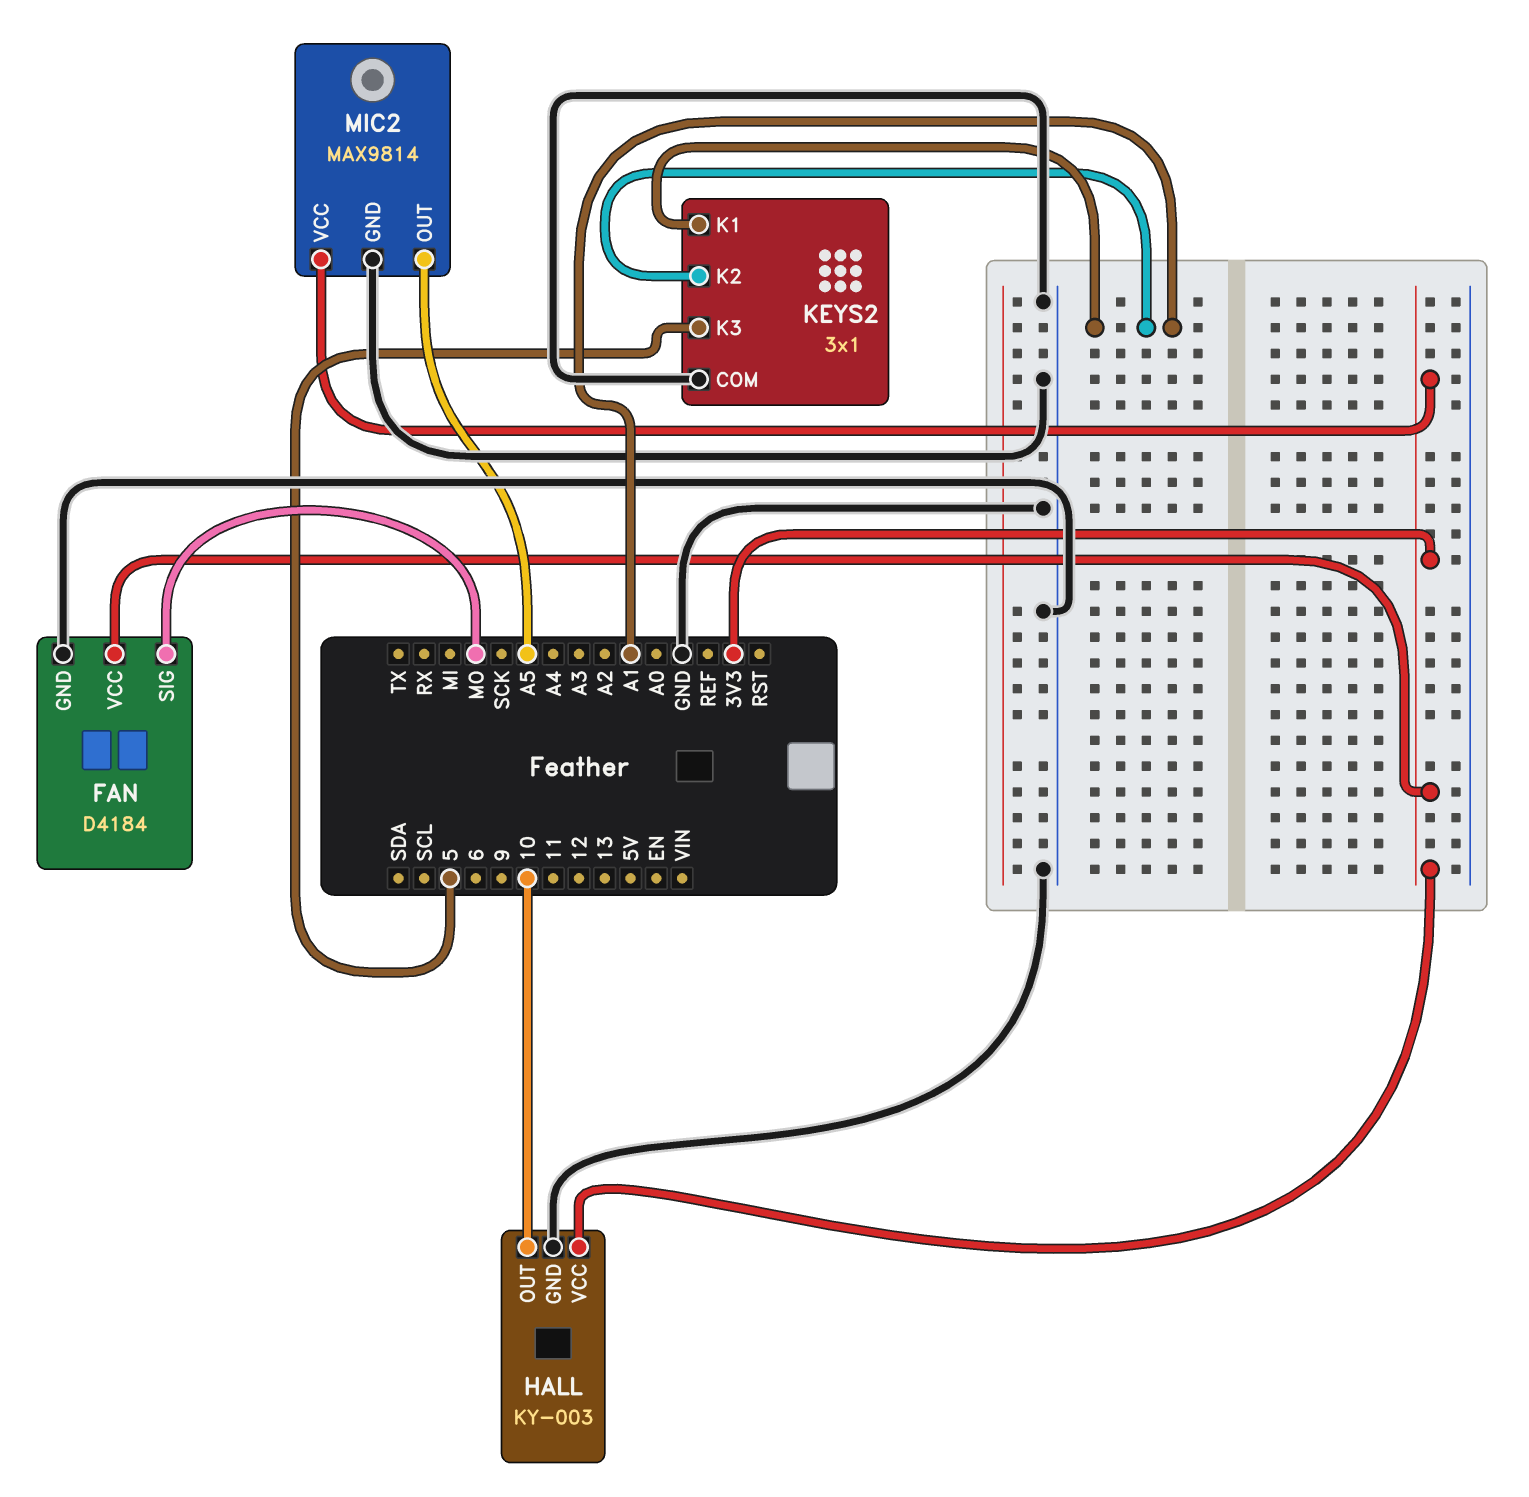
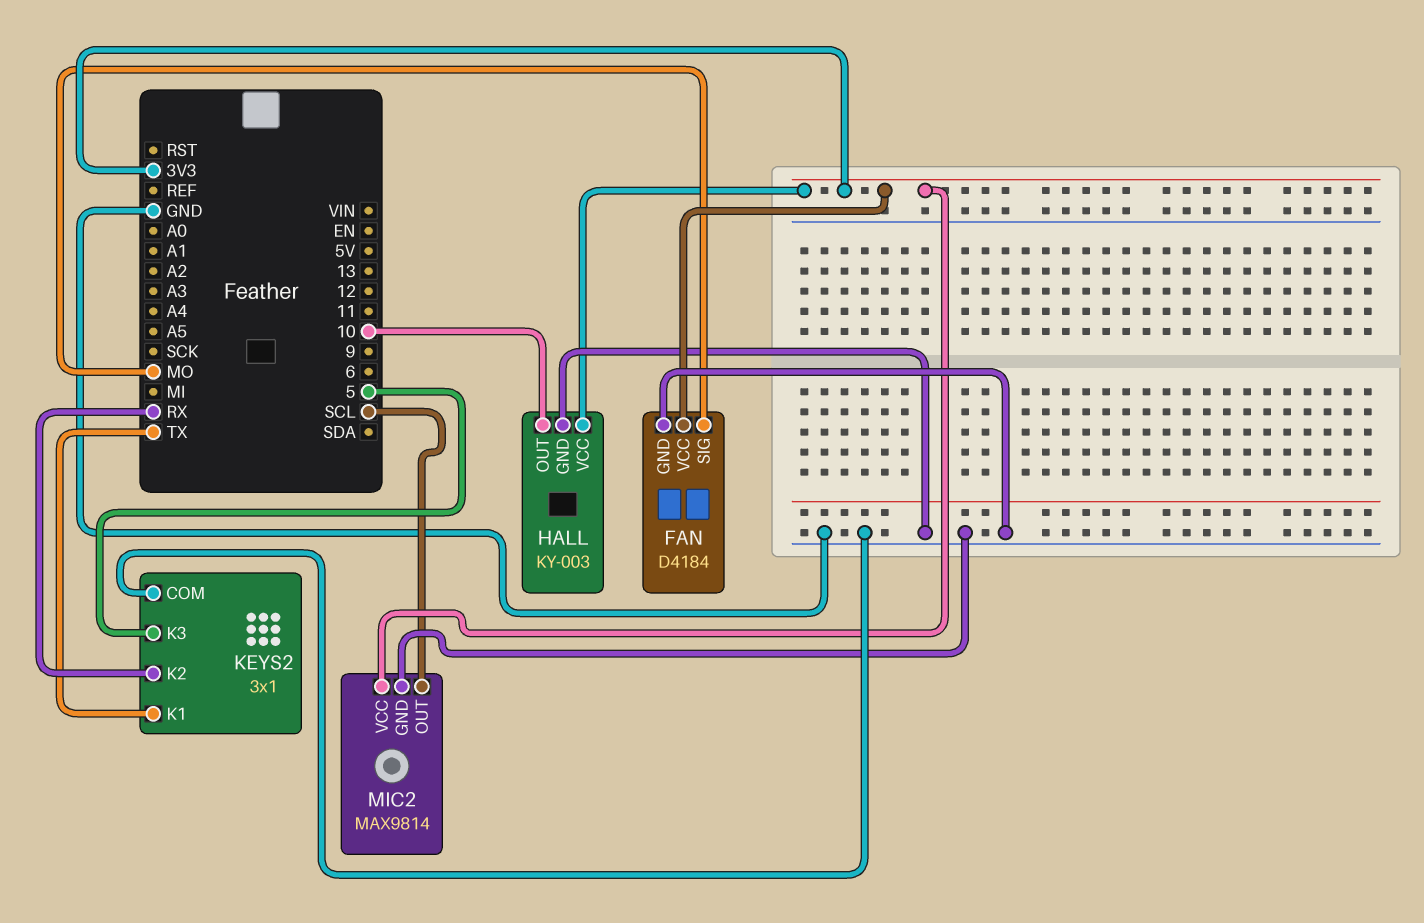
KEYS2 pin K1: A1 -> TX
KEYS2 pin K2: A1 -> RX
MIC2 pin OUT: A5 -> SCL

